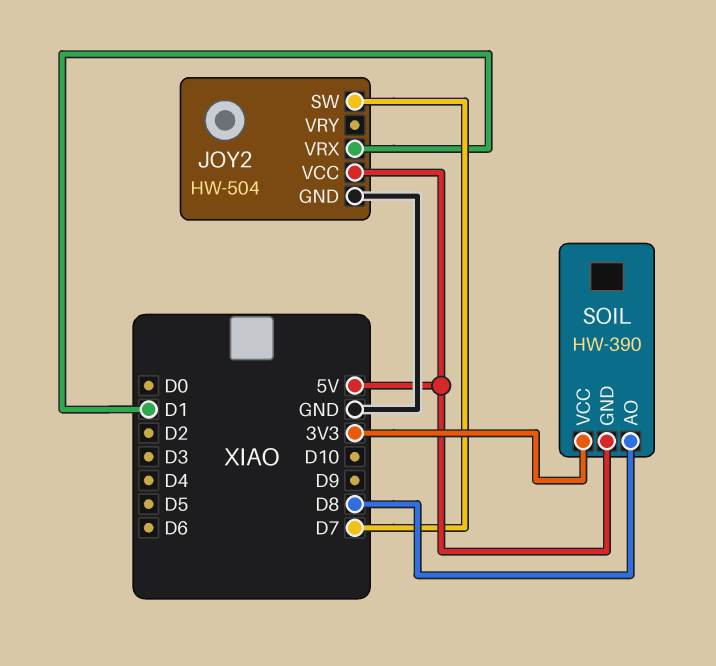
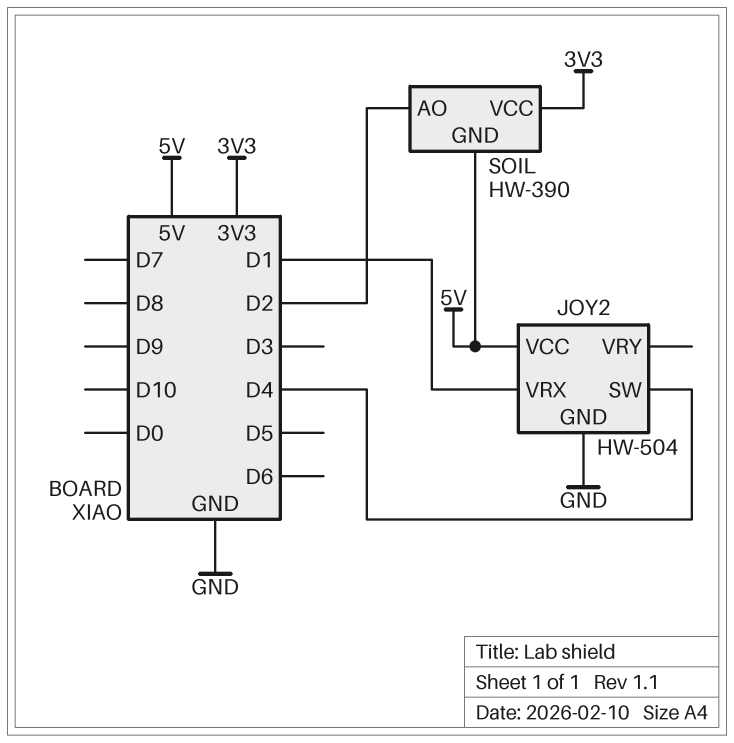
JOY2 pin SW: D7 -> D4
SOIL pin AO: D8 -> D2

